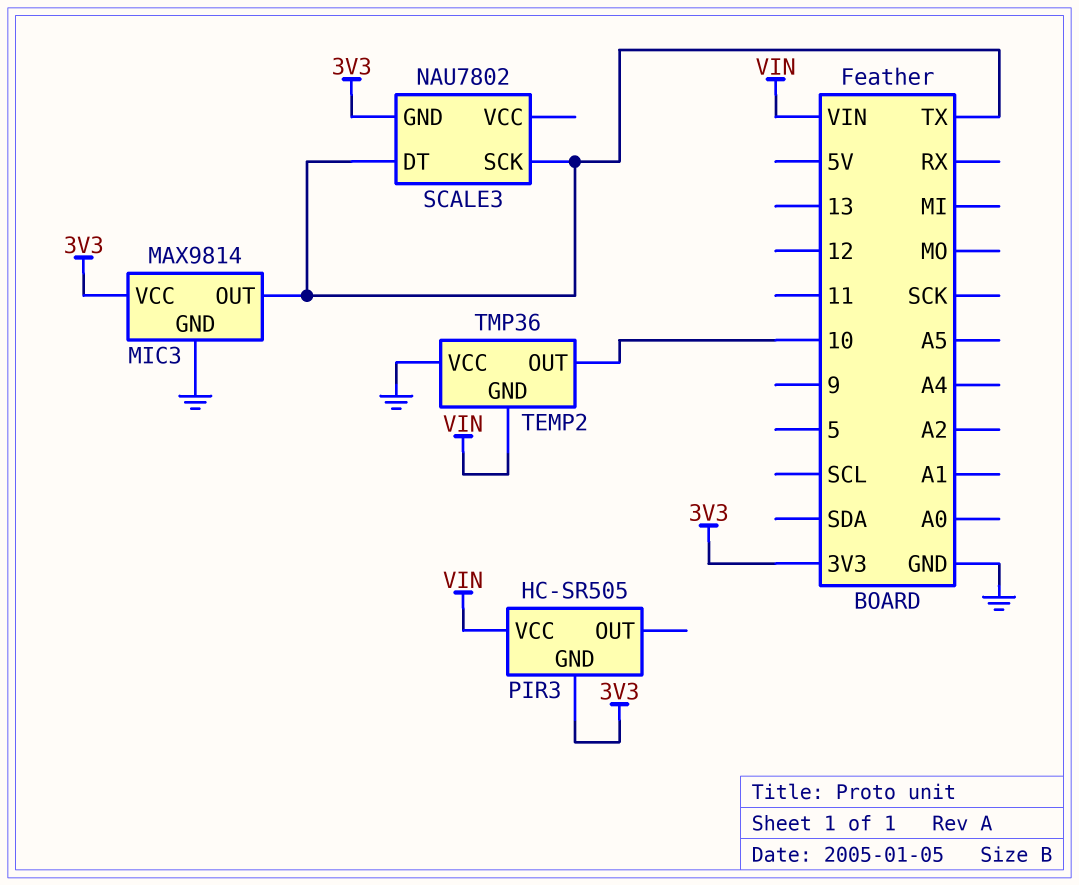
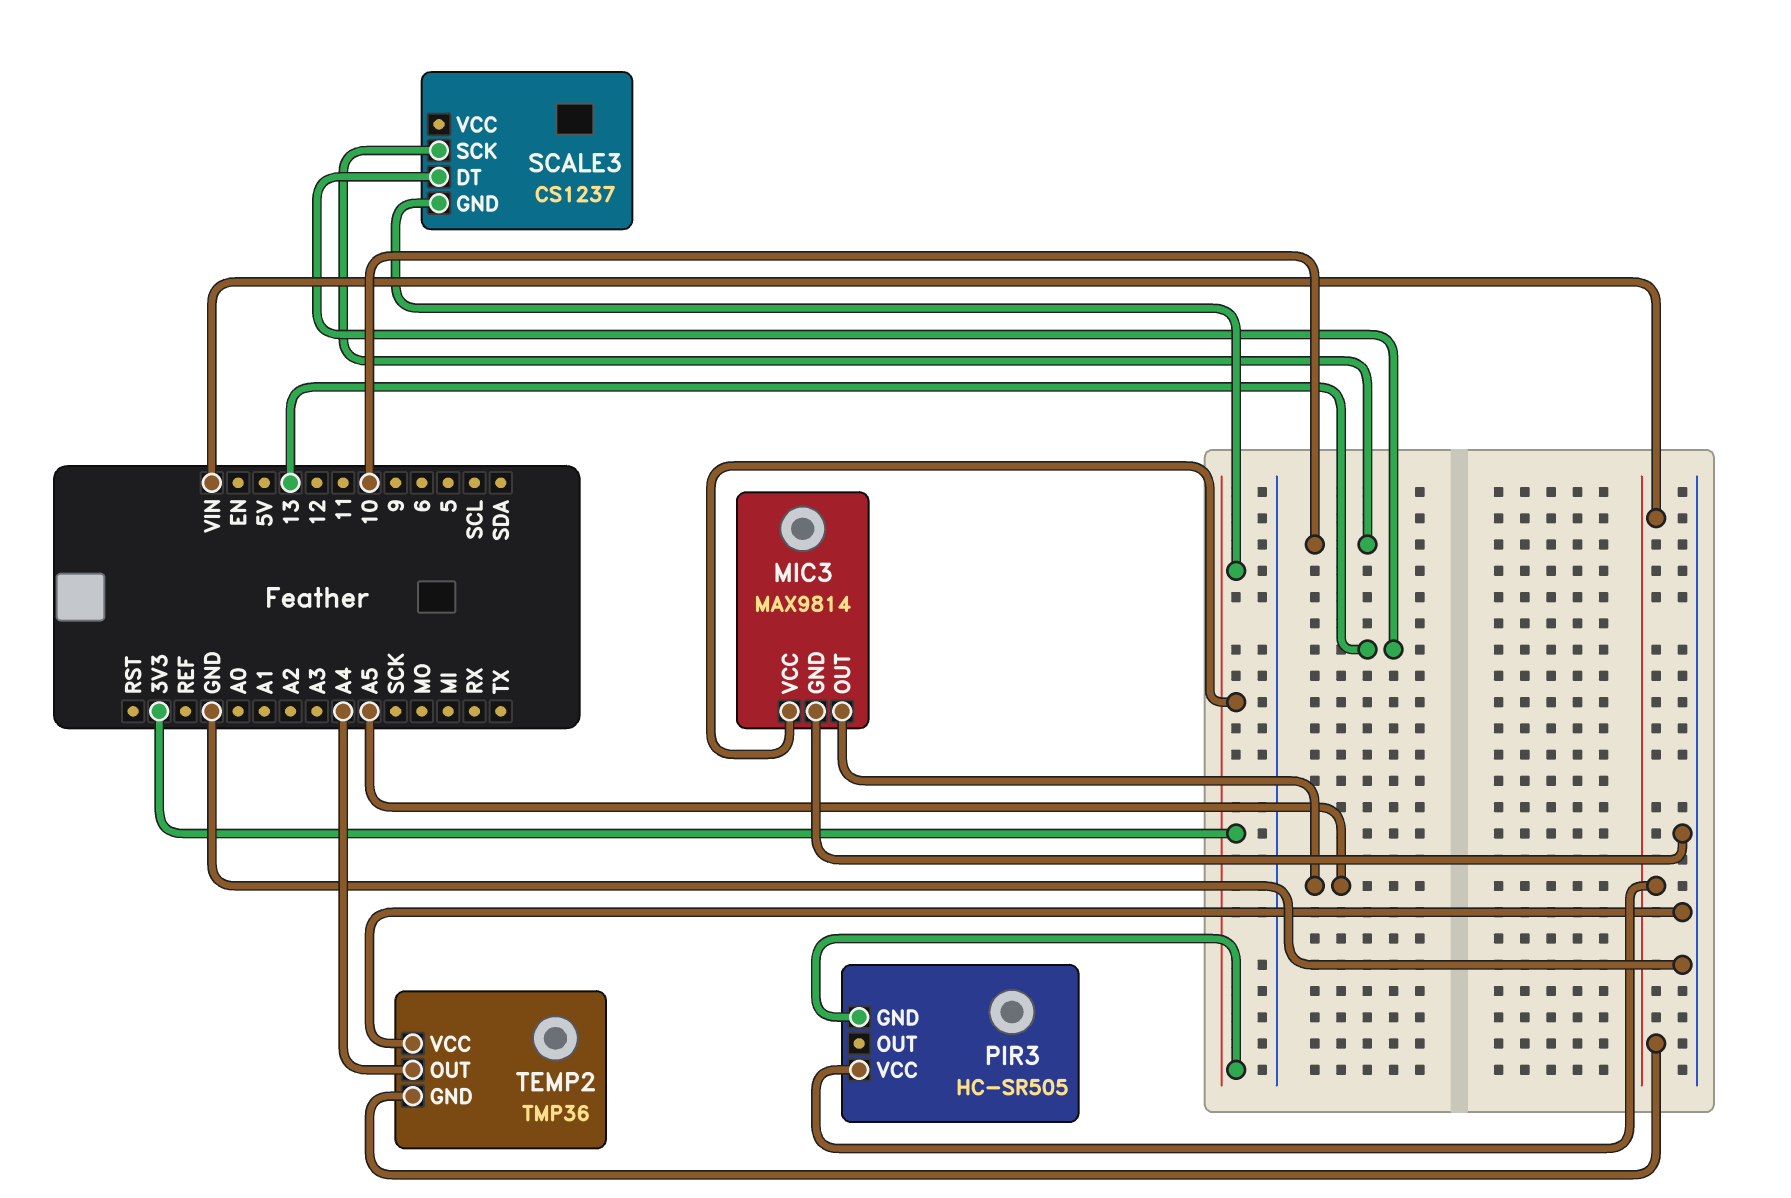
MIC3 pin OUT: TX -> A5
SCALE3: NAU7802 -> CS1237
SCALE3 pin DT: TX -> 13
SCALE3 pin SCK: TX -> 10
TEMP2 pin OUT: 10 -> A4

